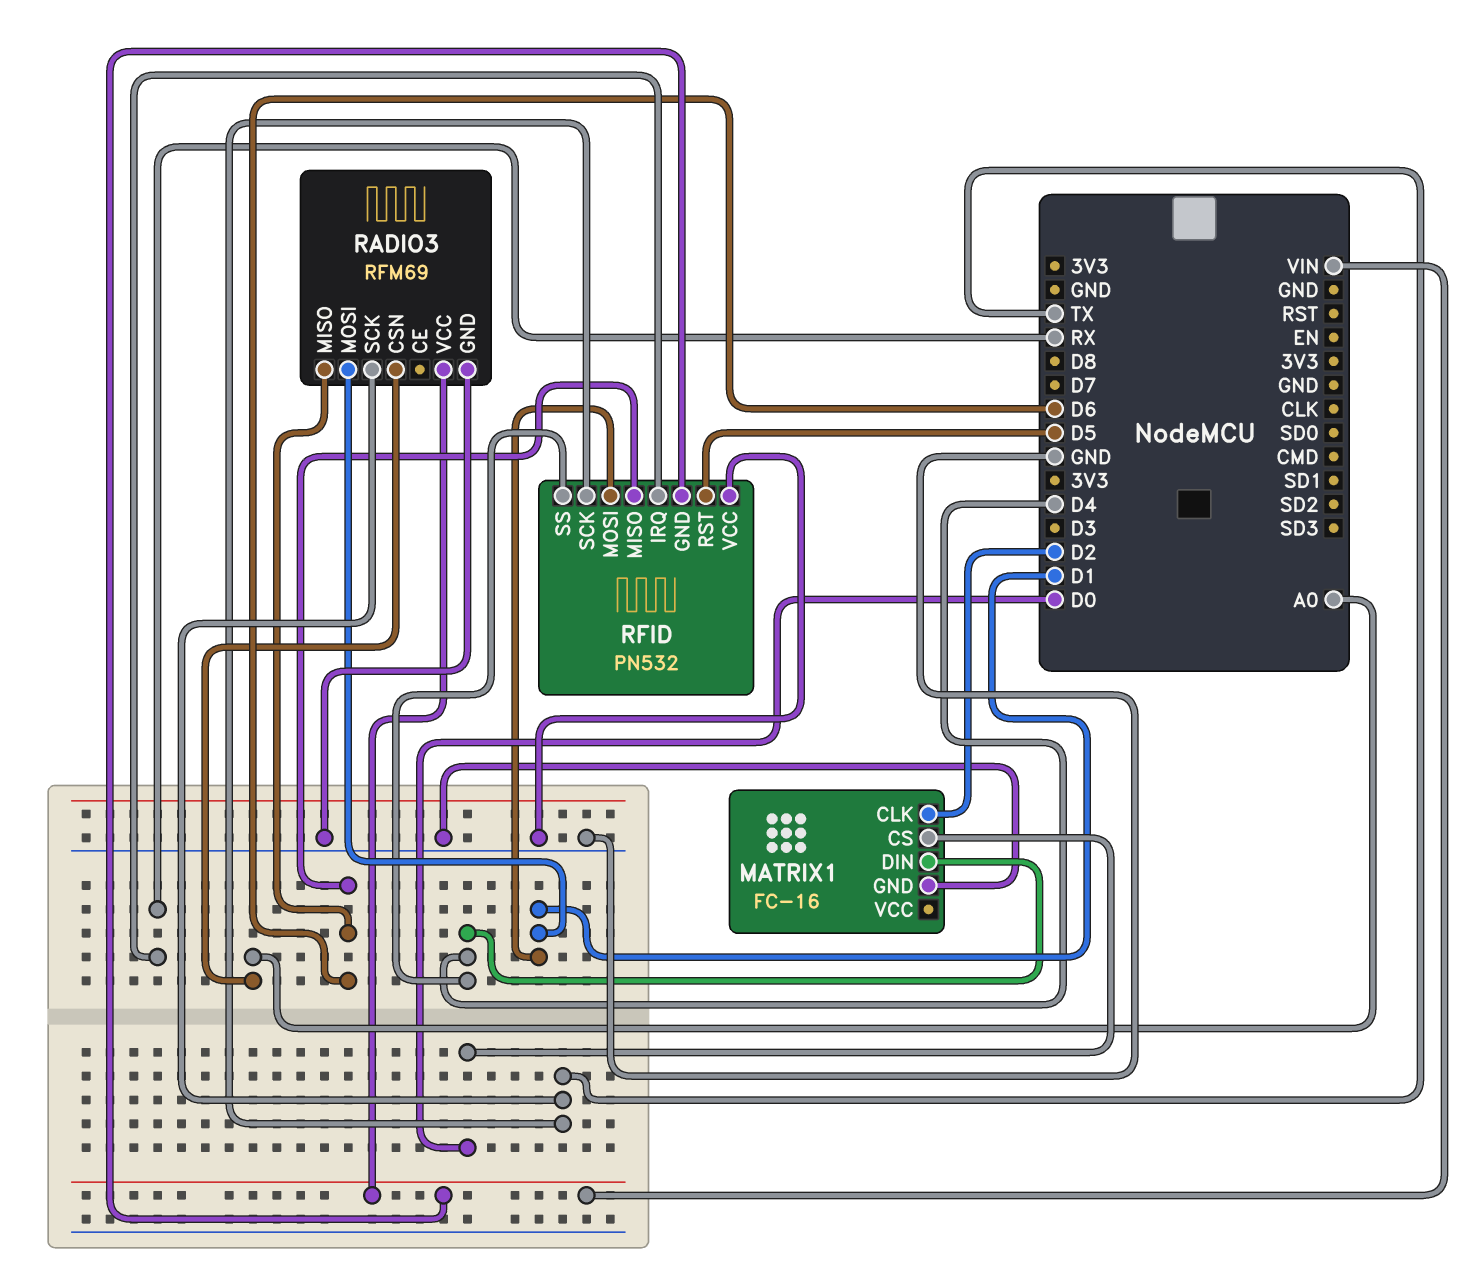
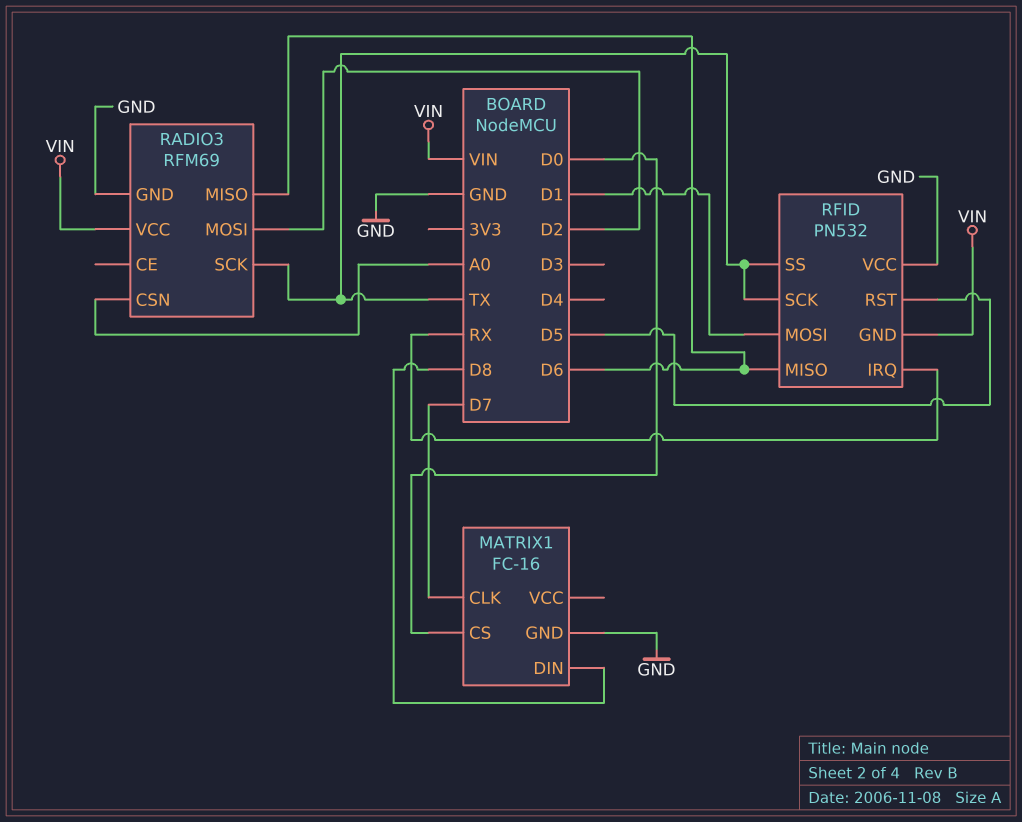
MATRIX1 pin CLK: D2 -> D7
MATRIX1 pin DIN: D4 -> D8
RADIO3 pin MOSI: D1 -> D2
RFID pin SS: D4 -> TX

